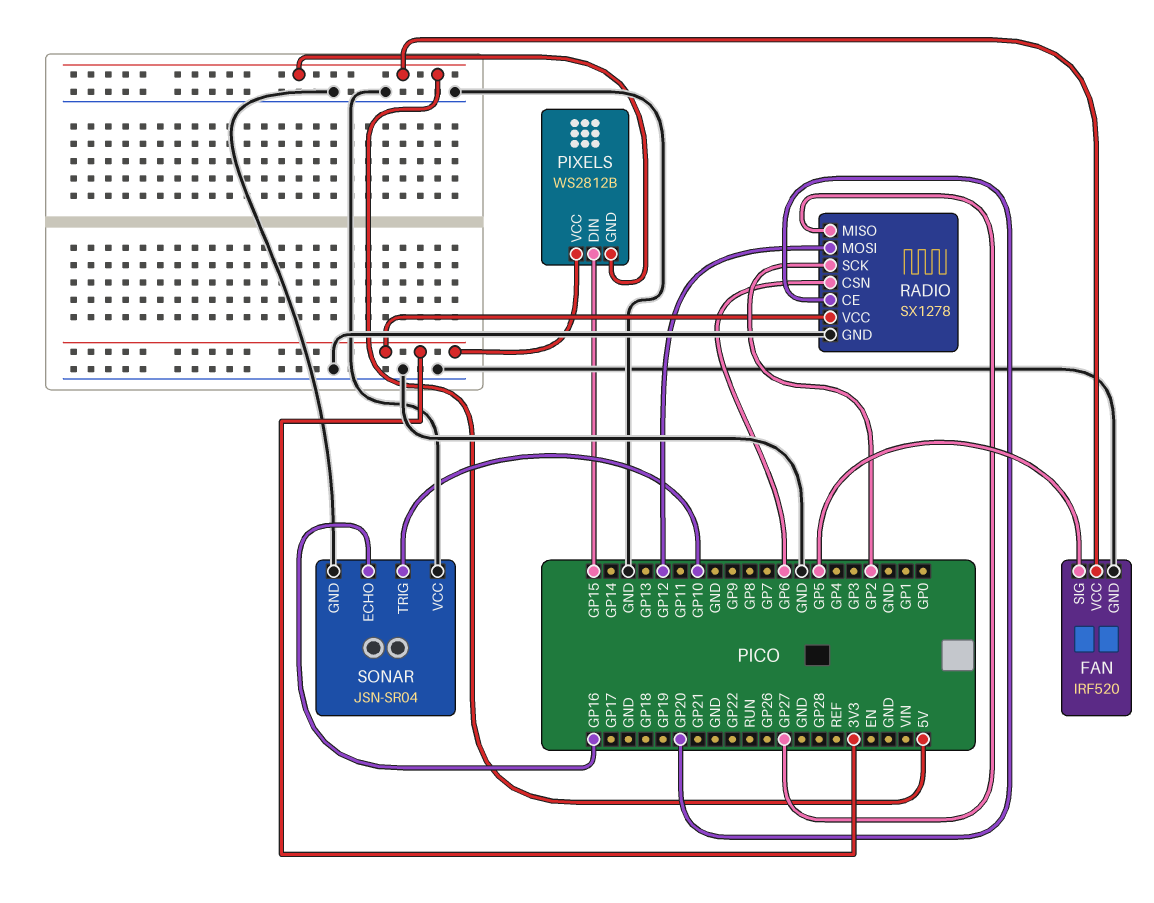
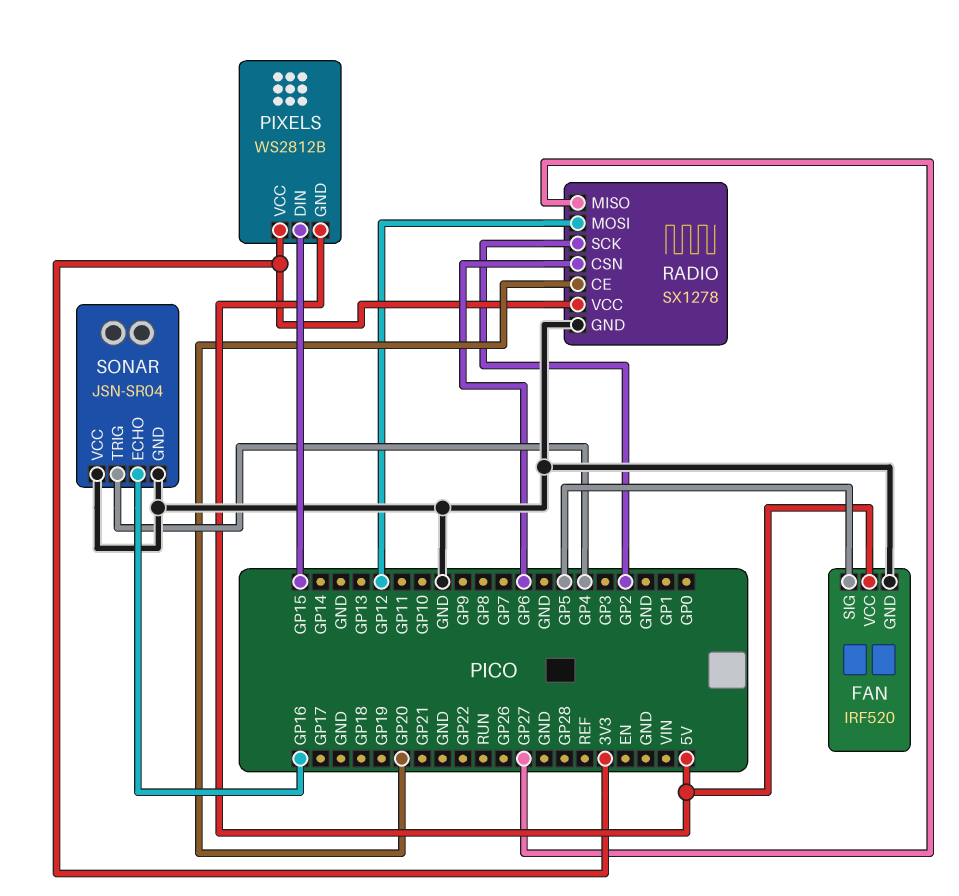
SONAR pin TRIG: GP10 -> GP4

